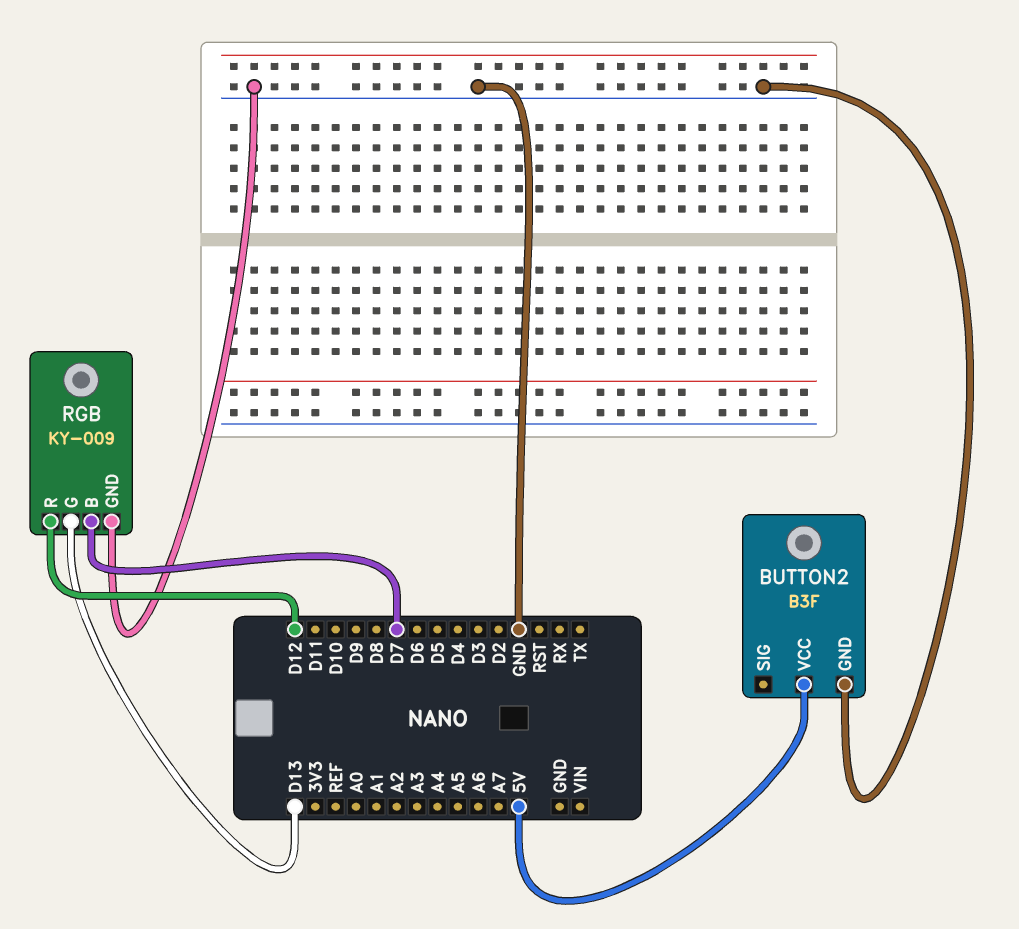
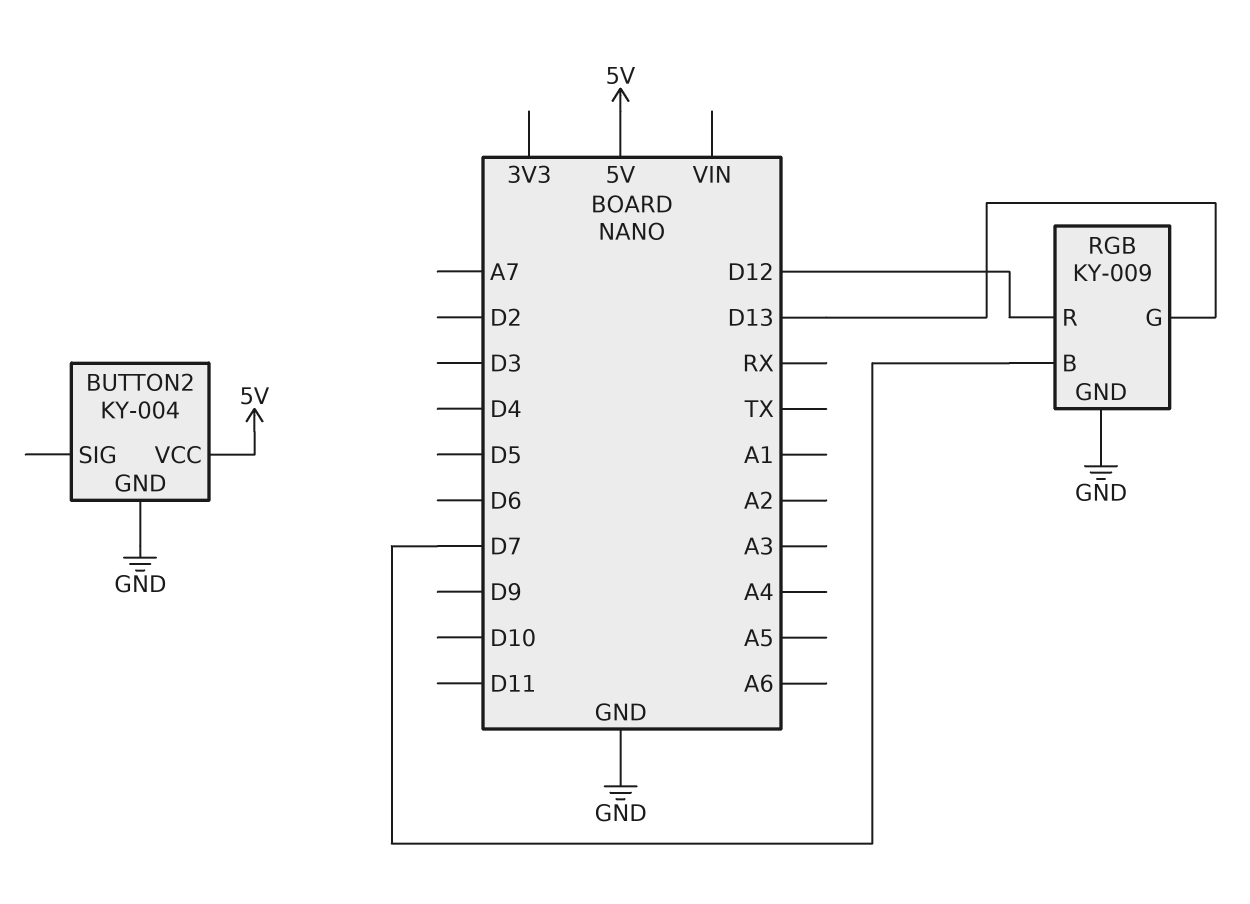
BUTTON2: B3F -> KY-004

